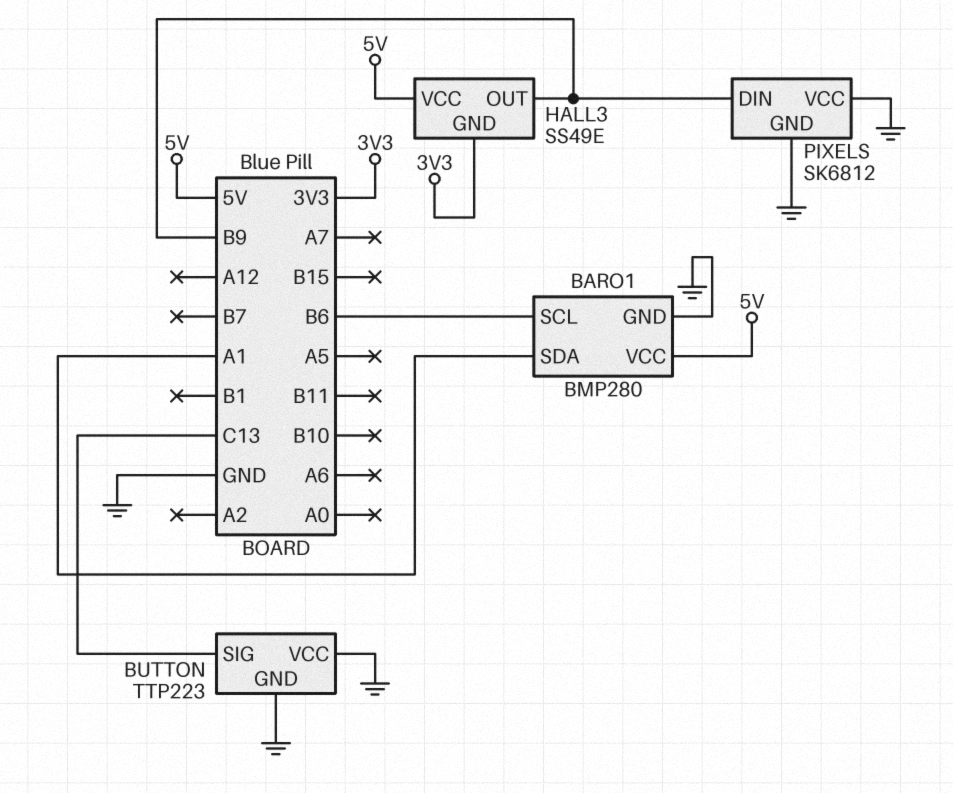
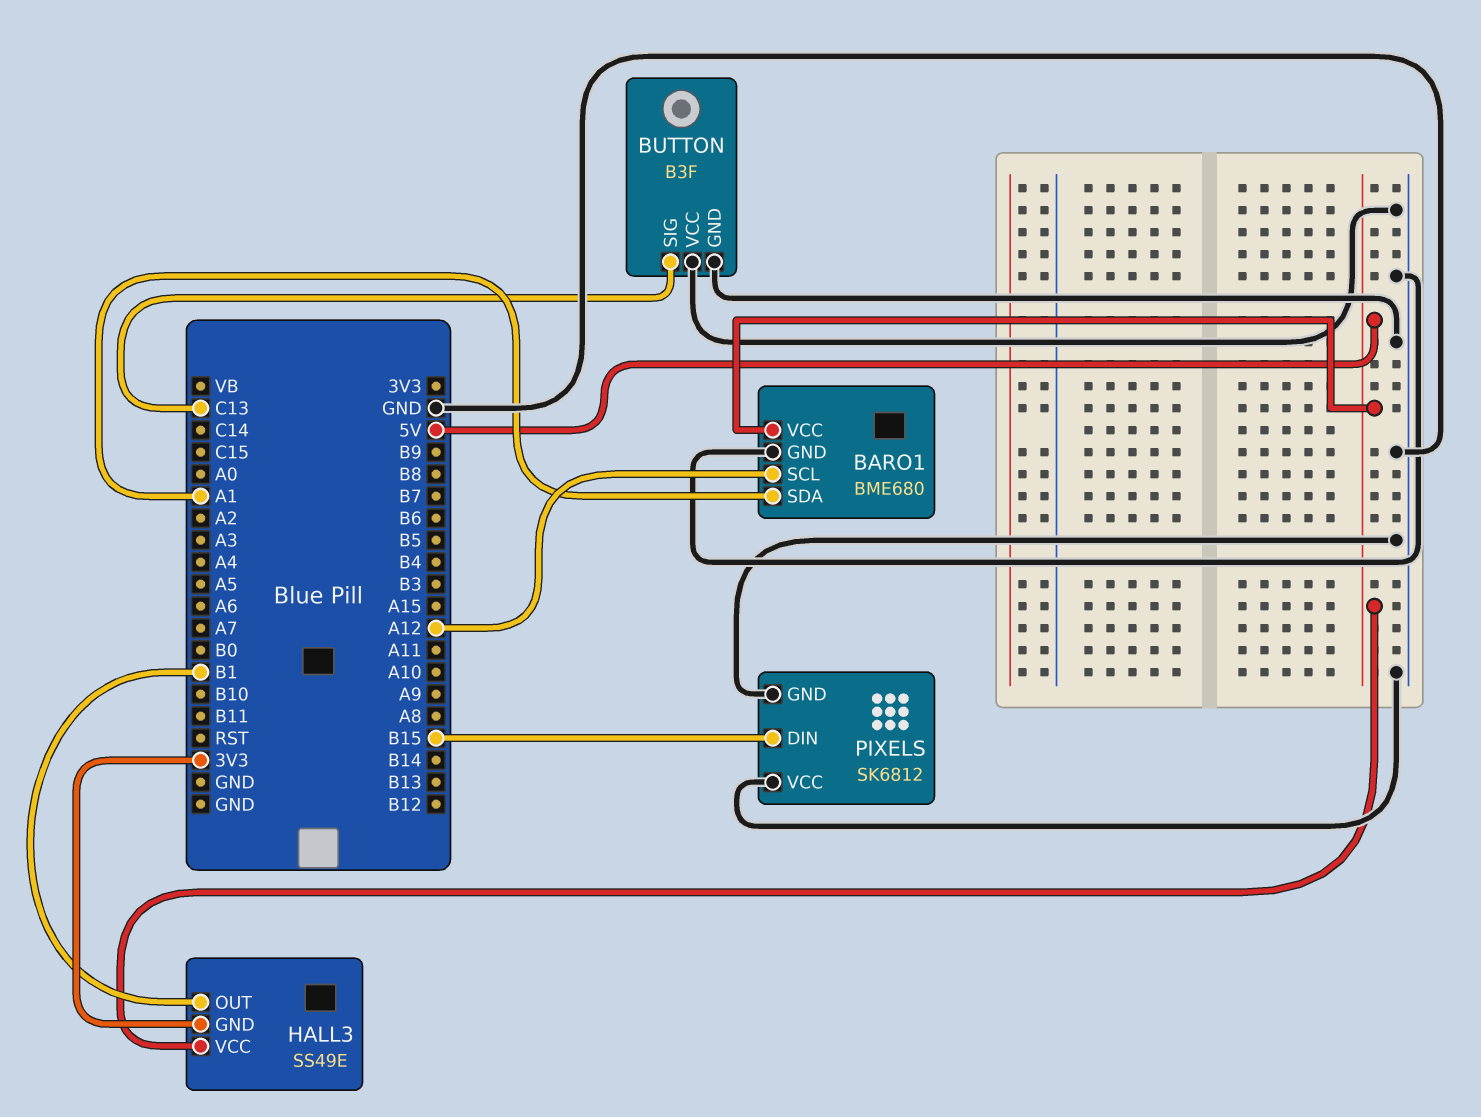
BARO1: BMP280 -> BME680
BARO1 pin SCL: B6 -> A12
BUTTON: TTP223 -> B3F
HALL3 pin OUT: B9 -> B1
PIXELS pin DIN: B9 -> B15

